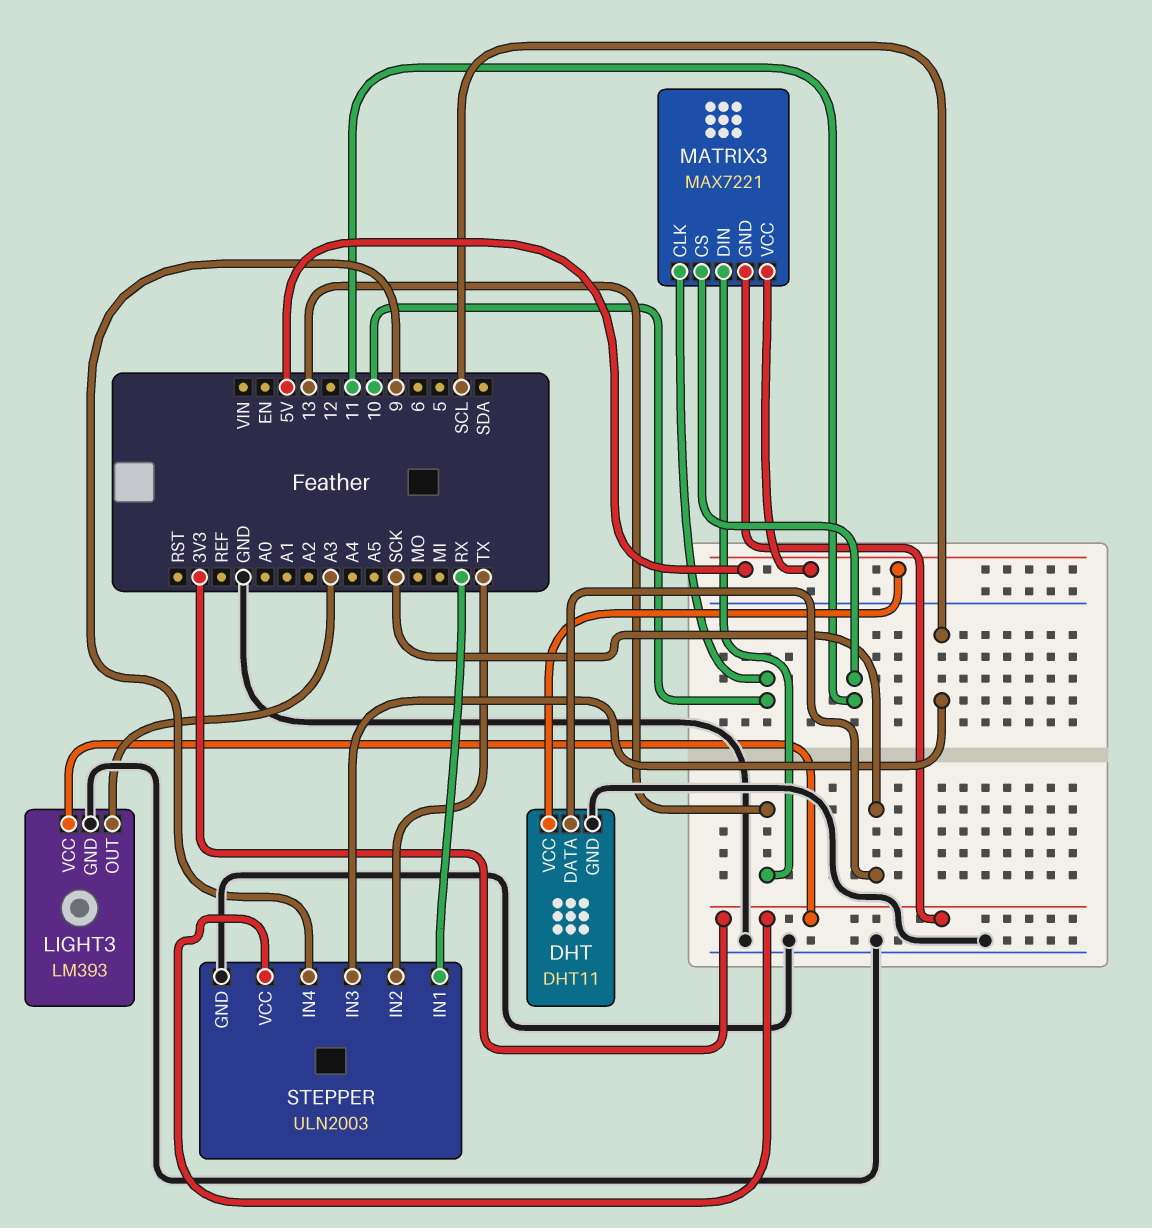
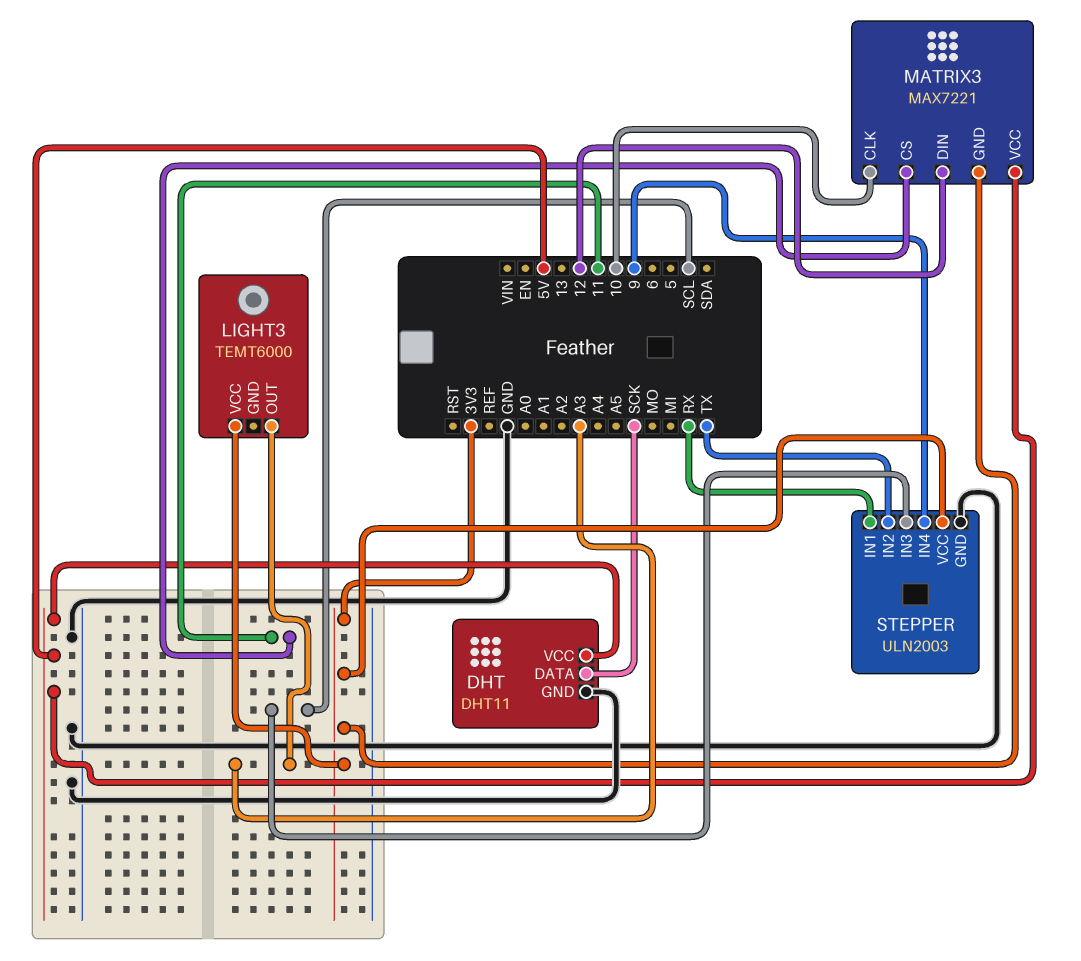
LIGHT3: LM393 -> TEMT6000
LIGHT3 pin GND: GND -> none
MATRIX3 pin DIN: 13 -> 12

